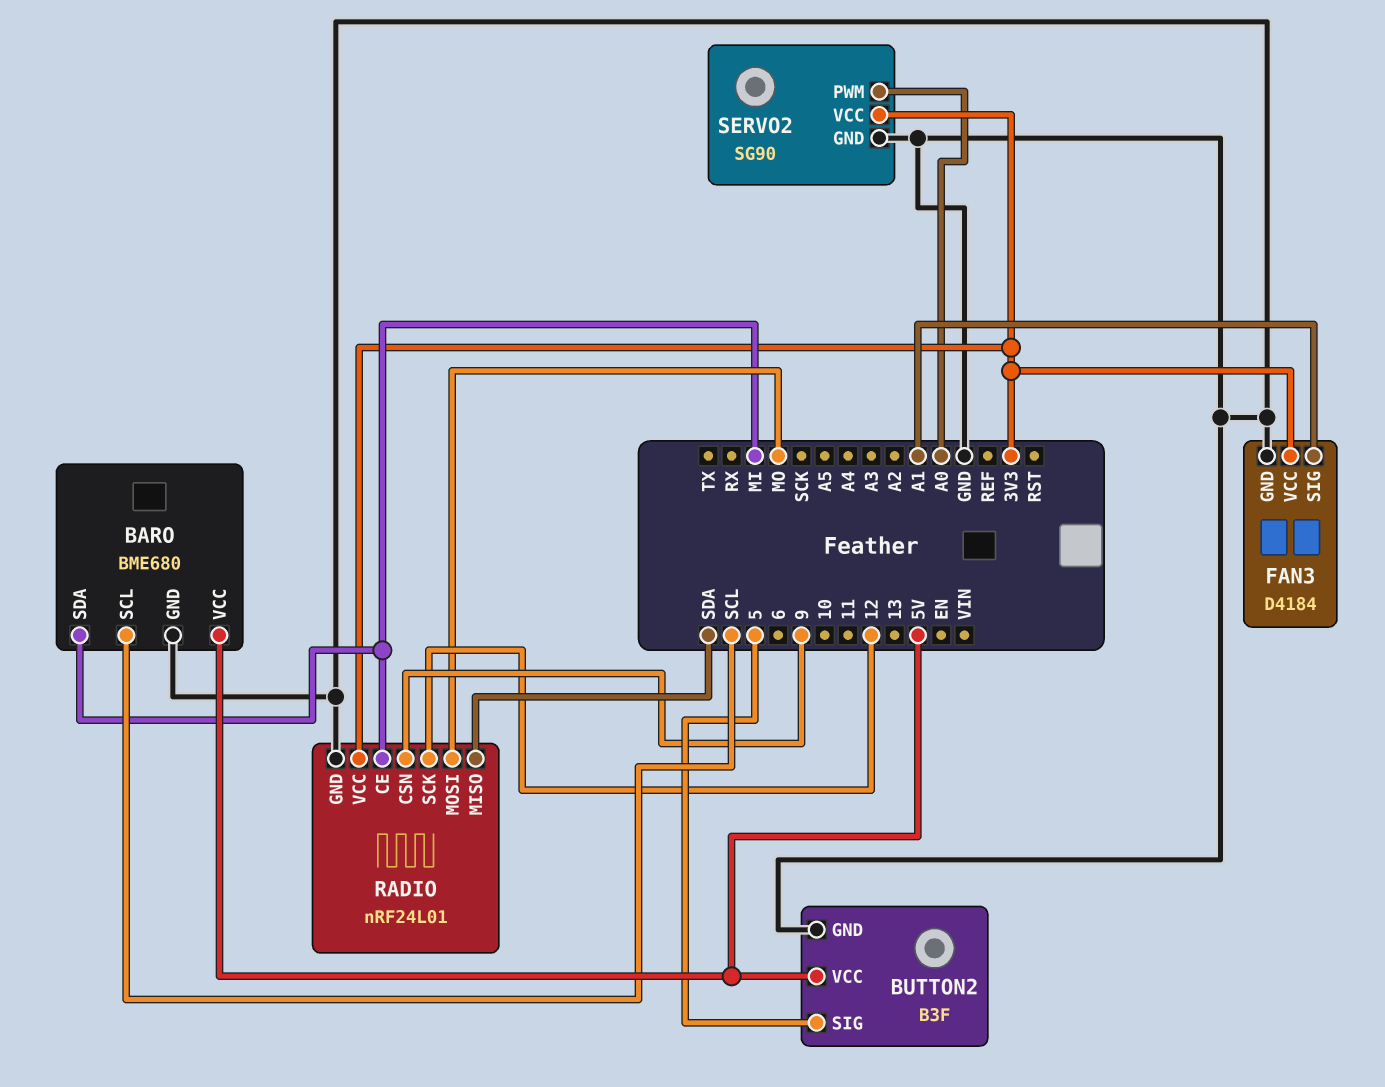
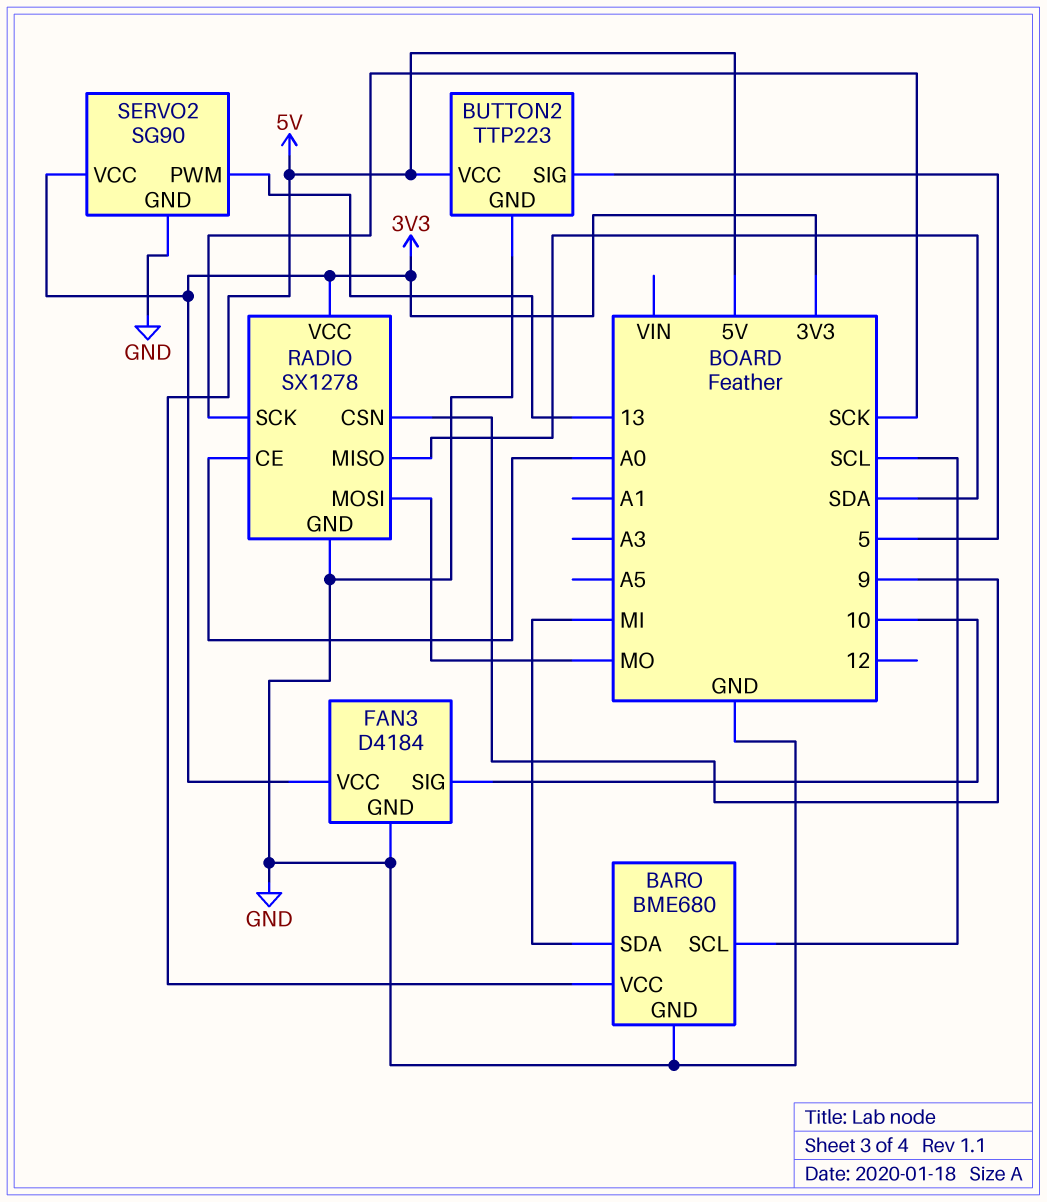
BUTTON2: B3F -> TTP223
FAN3 pin SIG: A1 -> 10
RADIO: nRF24L01 -> SX1278
RADIO pin CE: MI -> A0
RADIO pin SCK: 12 -> SCK
SERVO2 pin PWM: A0 -> 13

